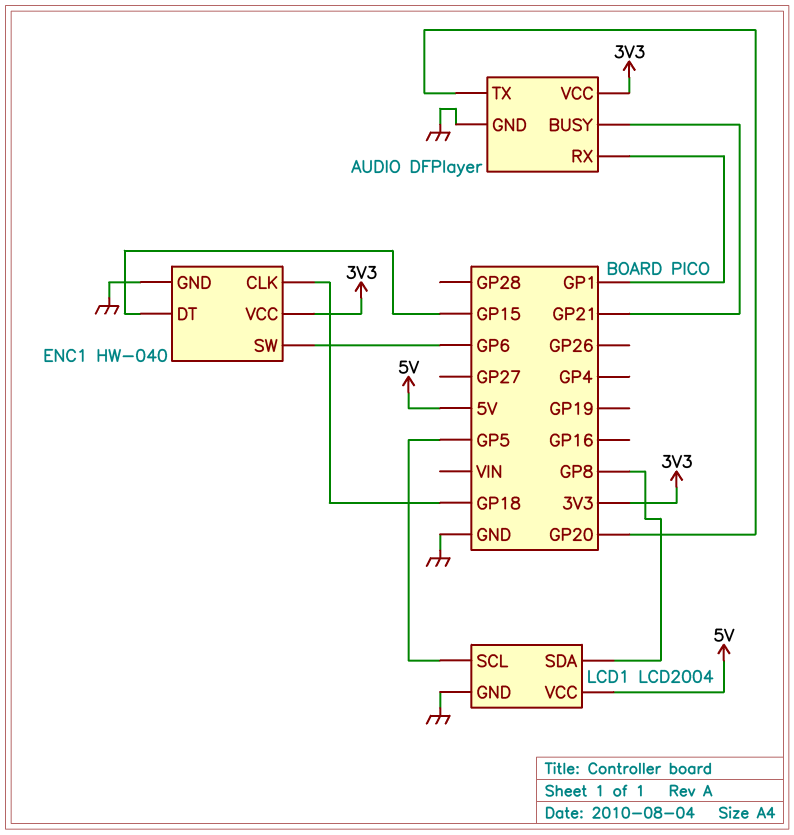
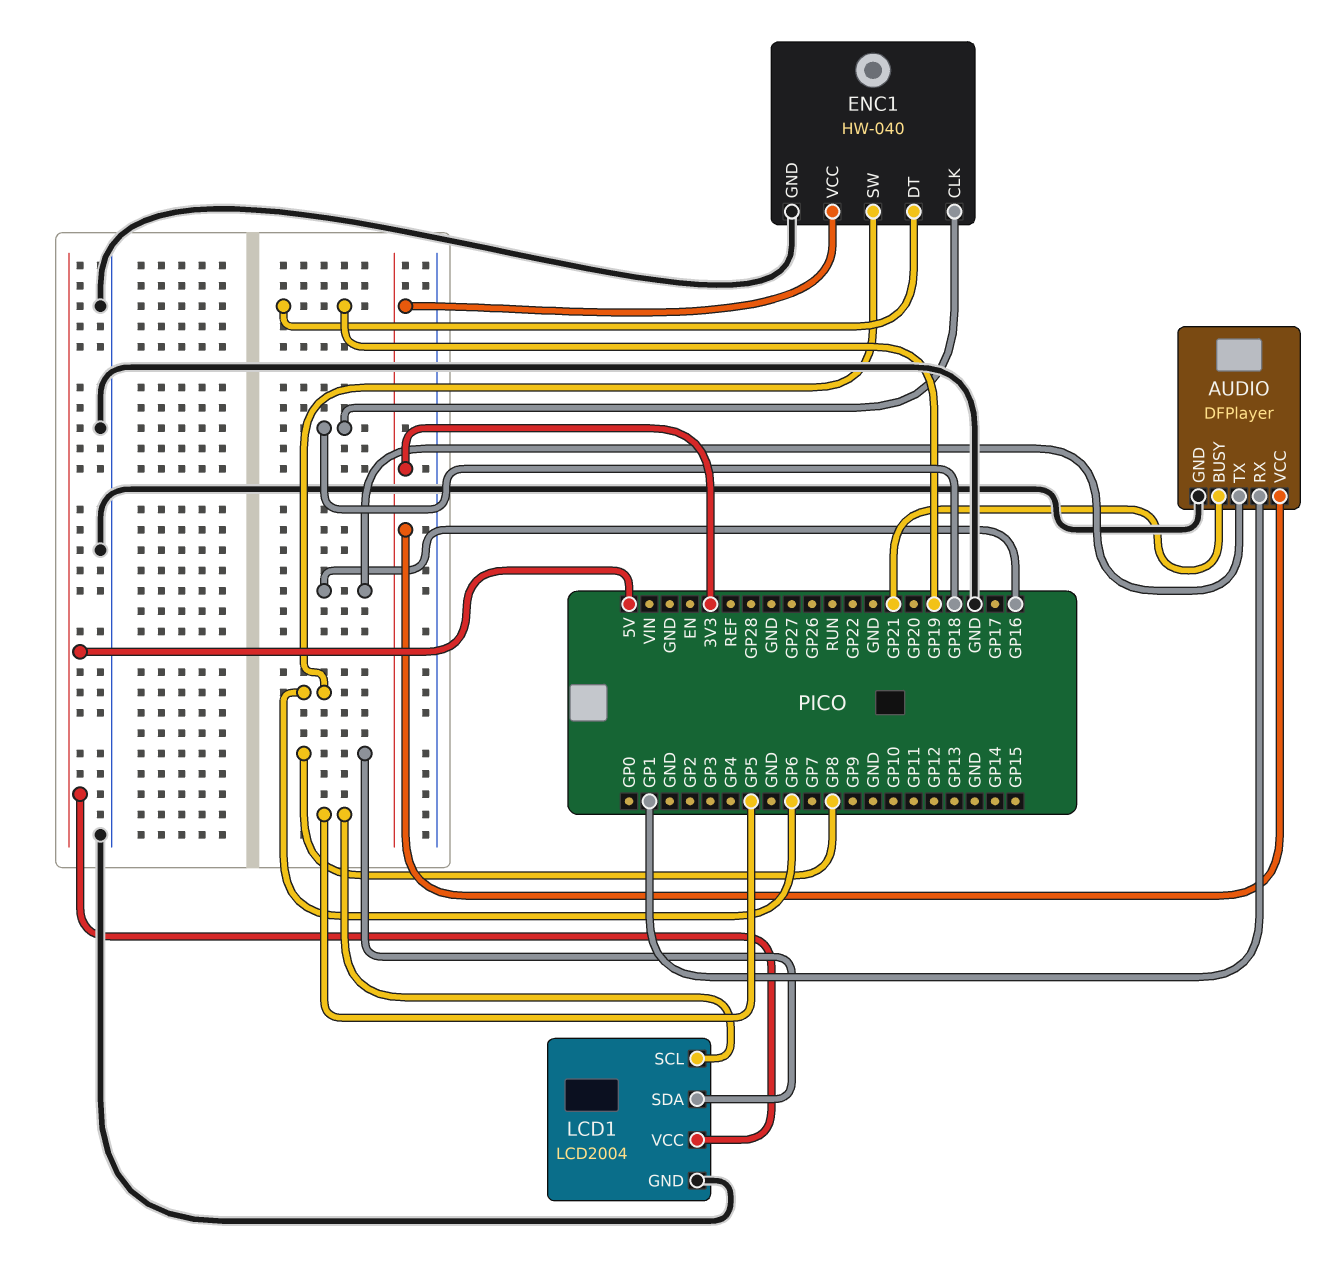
AUDIO pin TX: GP20 -> GP16
ENC1 pin DT: GP15 -> GP19

